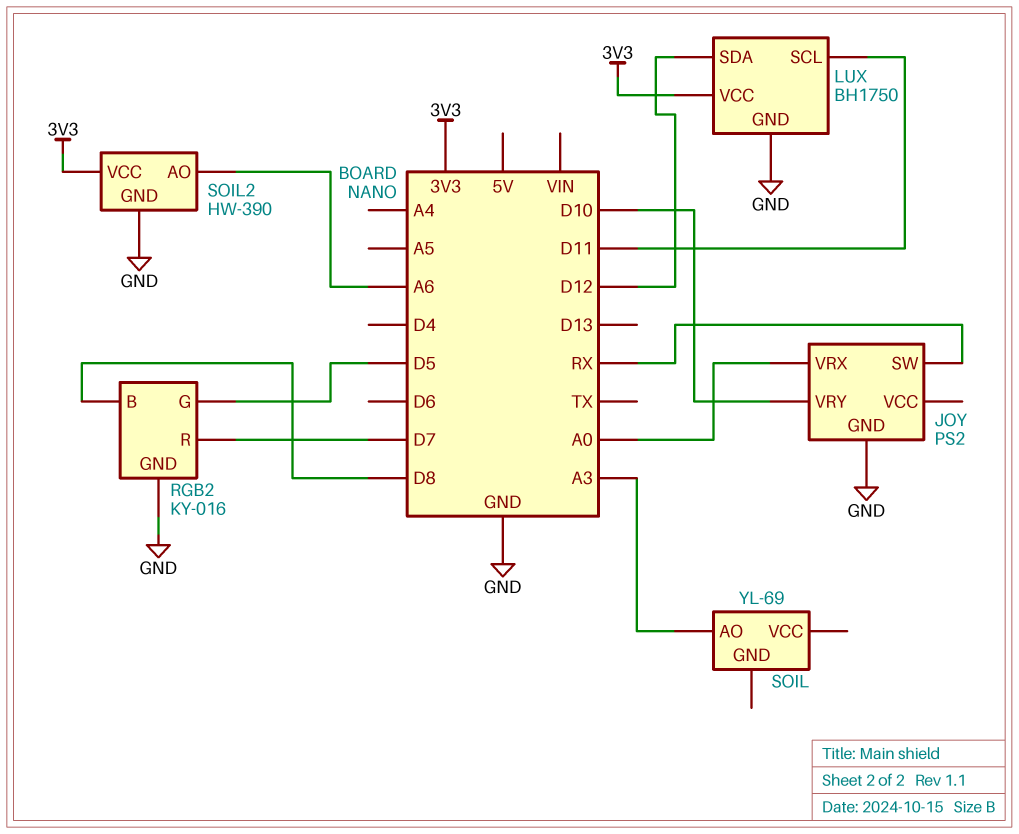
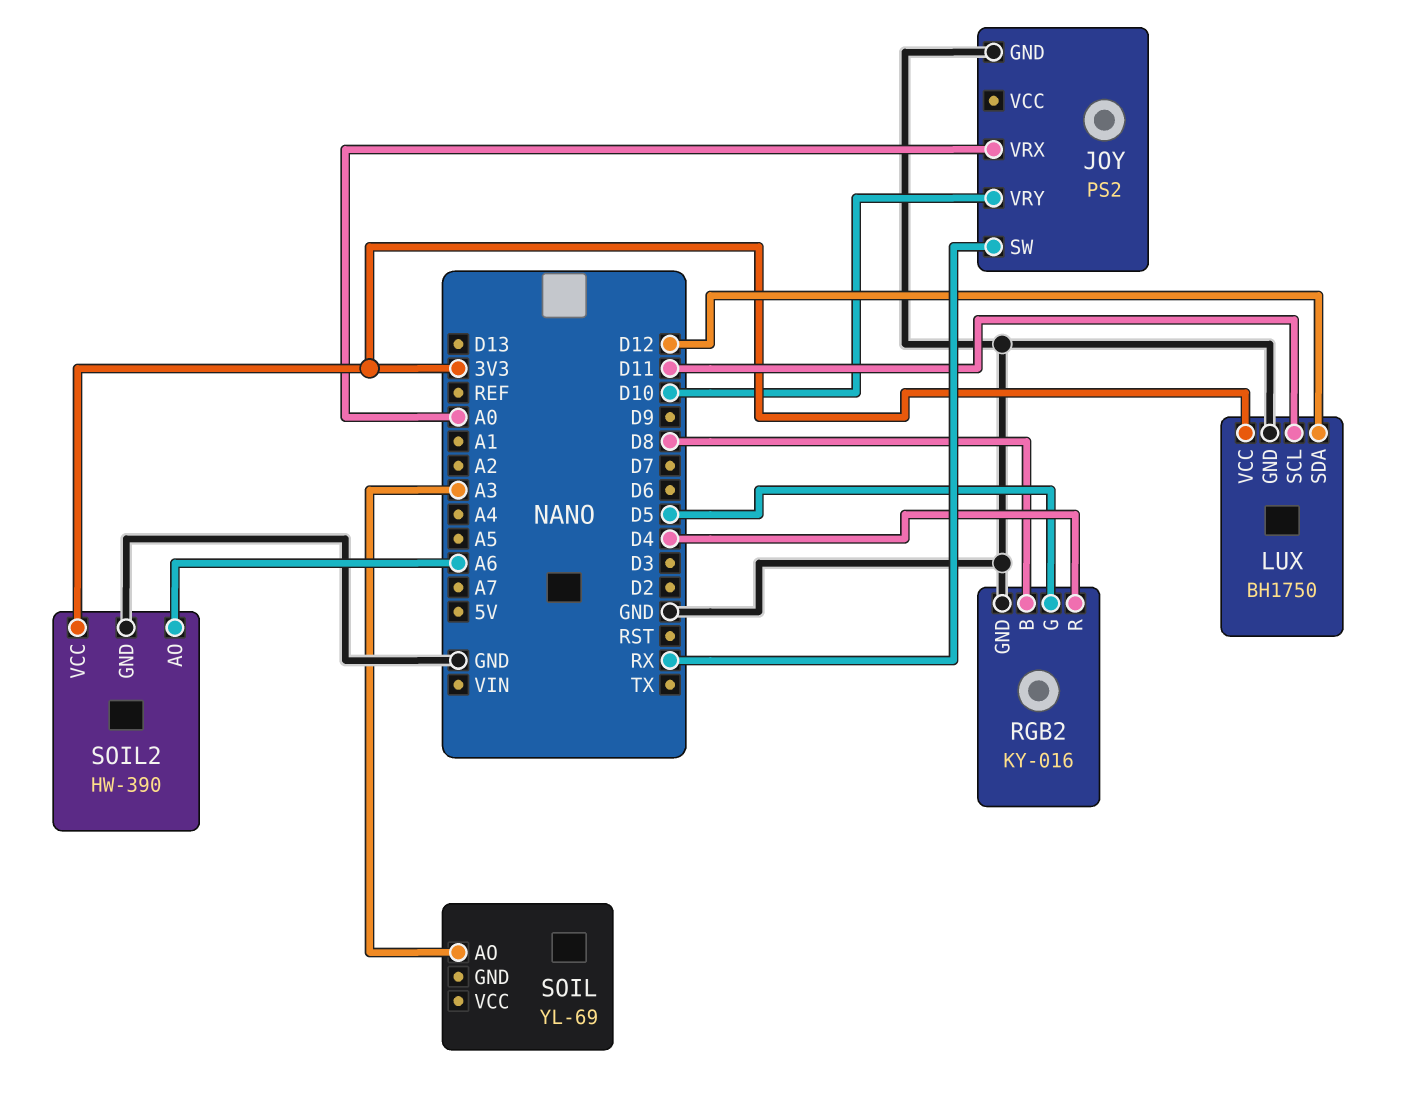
RGB2 pin R: D7 -> D4

